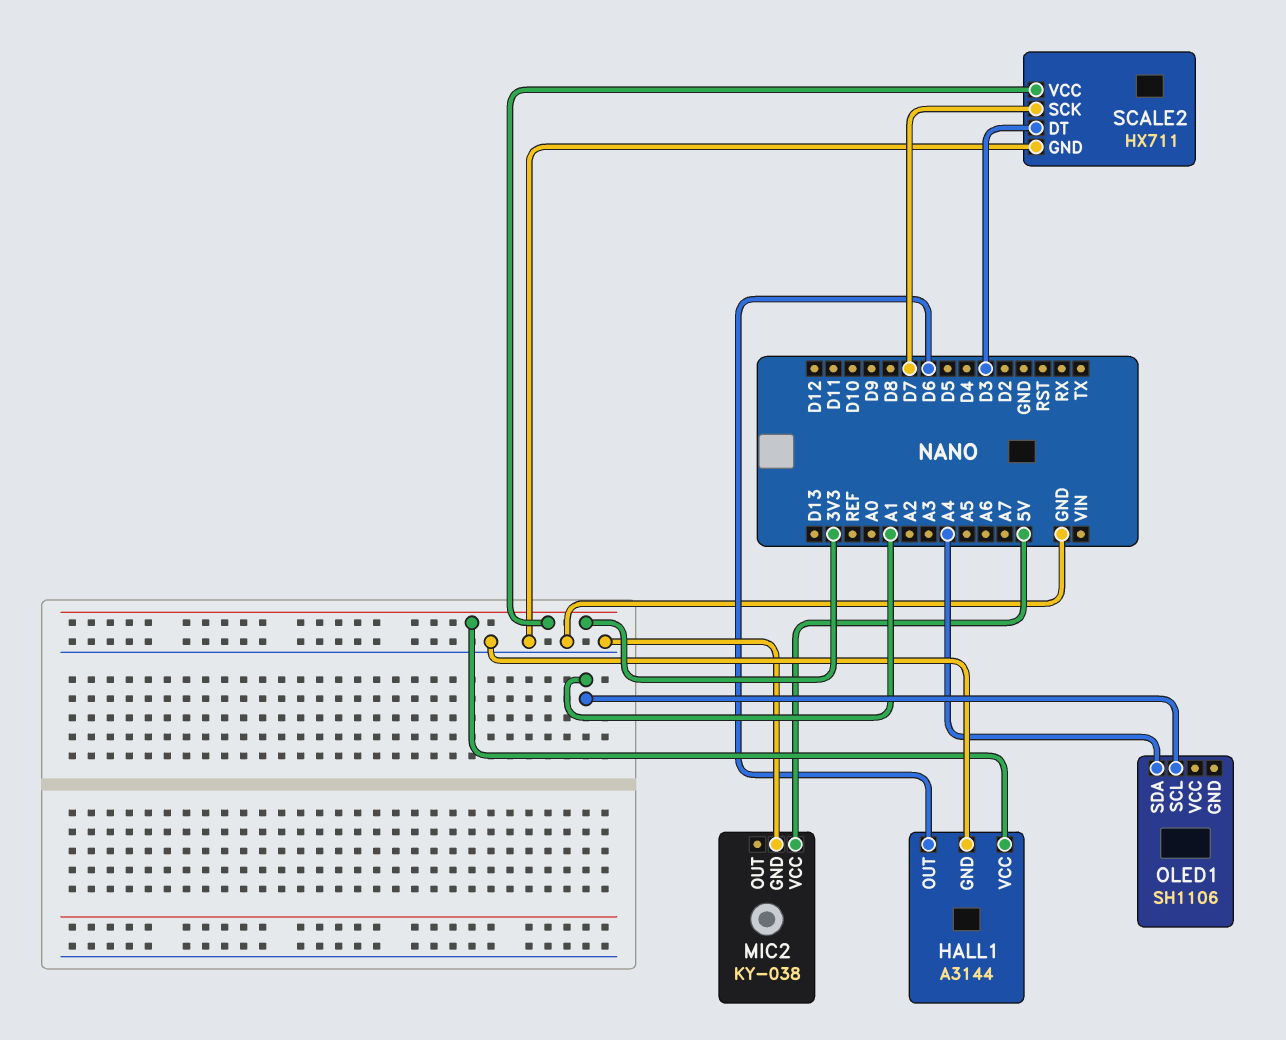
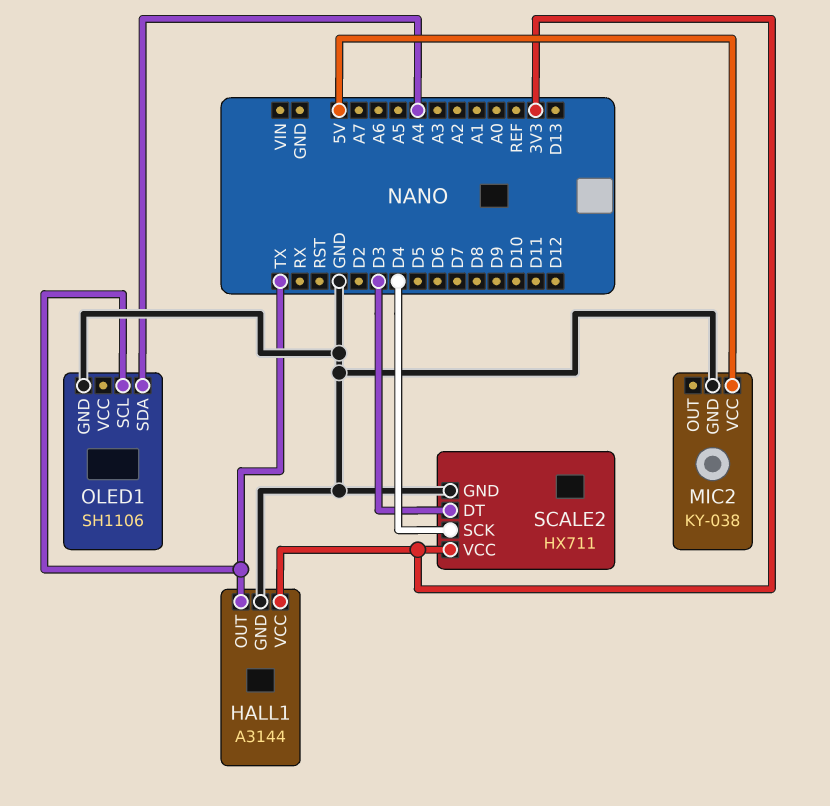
HALL1 pin OUT: D6 -> TX
OLED1 pin GND: none -> GND
OLED1 pin SCL: A1 -> TX
SCALE2 pin SCK: D7 -> D4

